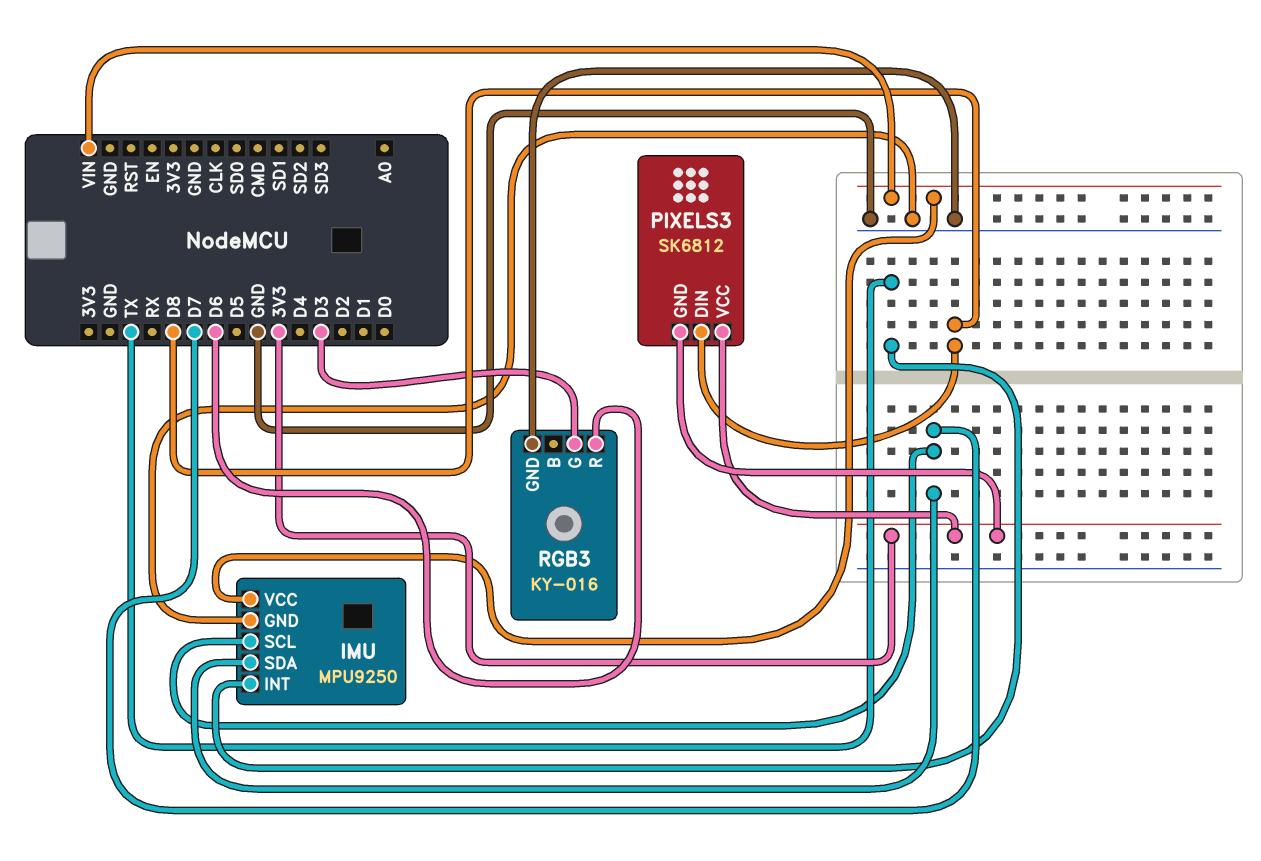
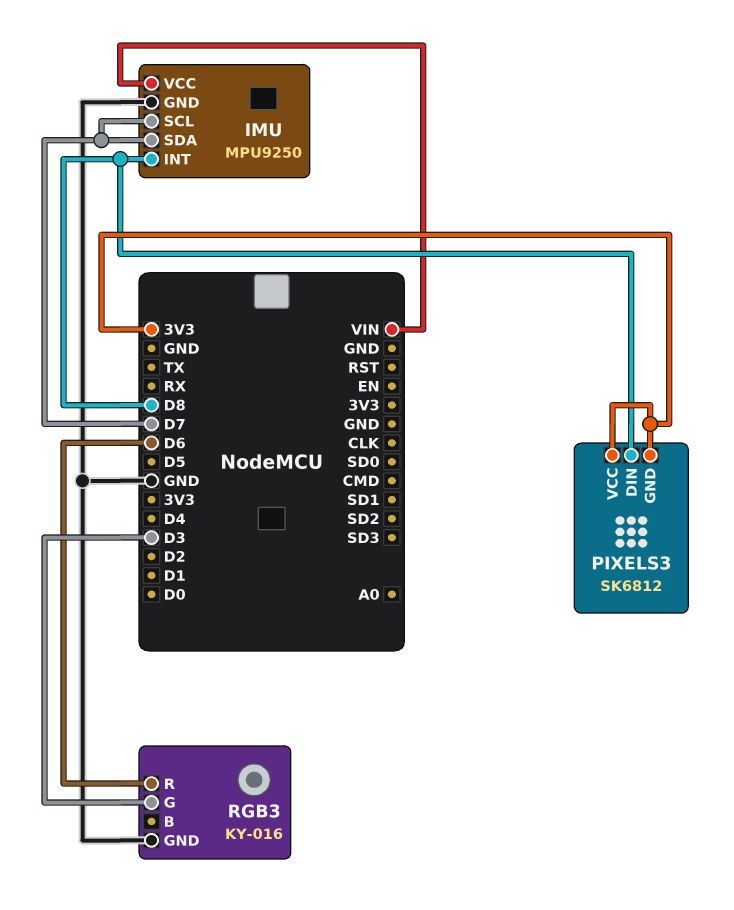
IMU pin INT: TX -> D8

